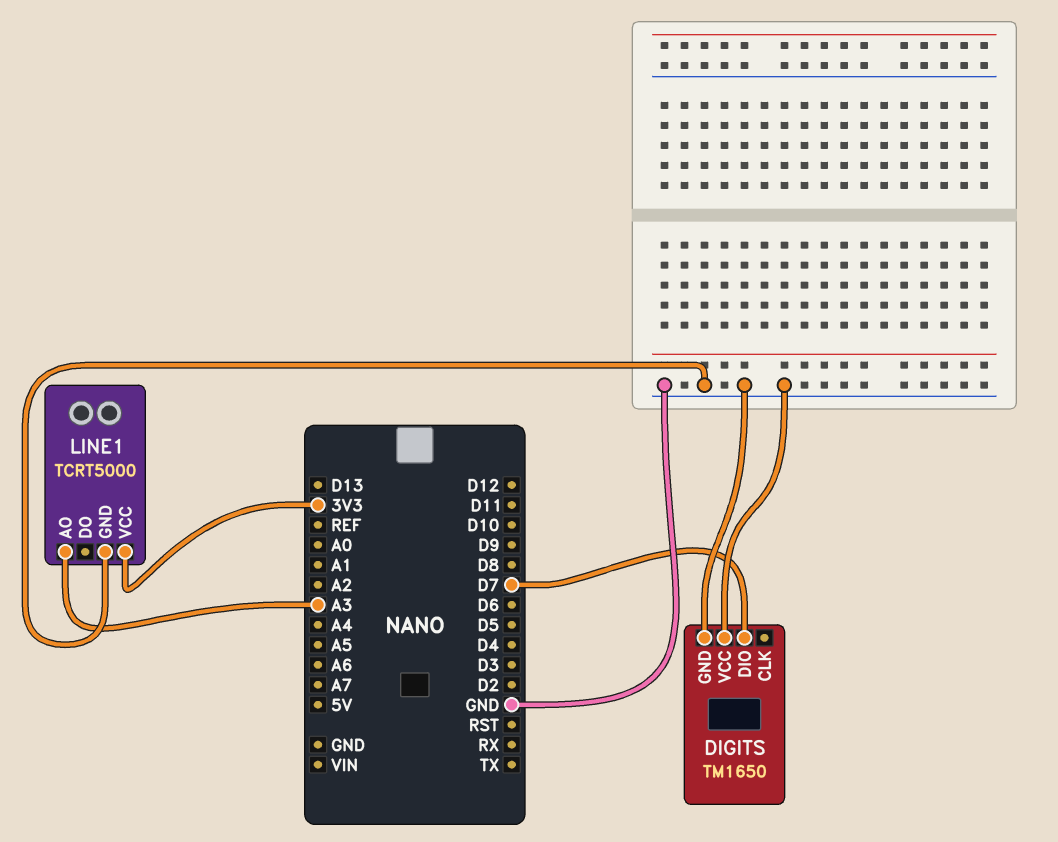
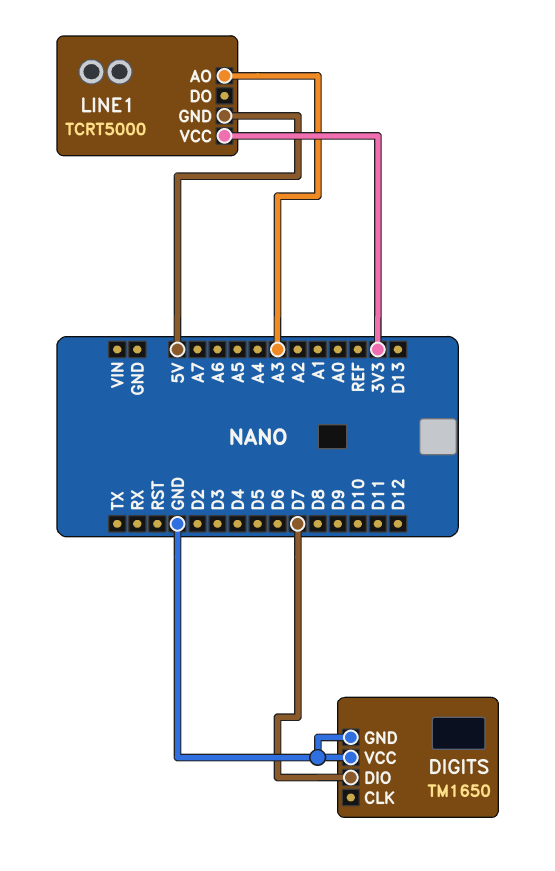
LINE1 pin GND: GND -> 5V

